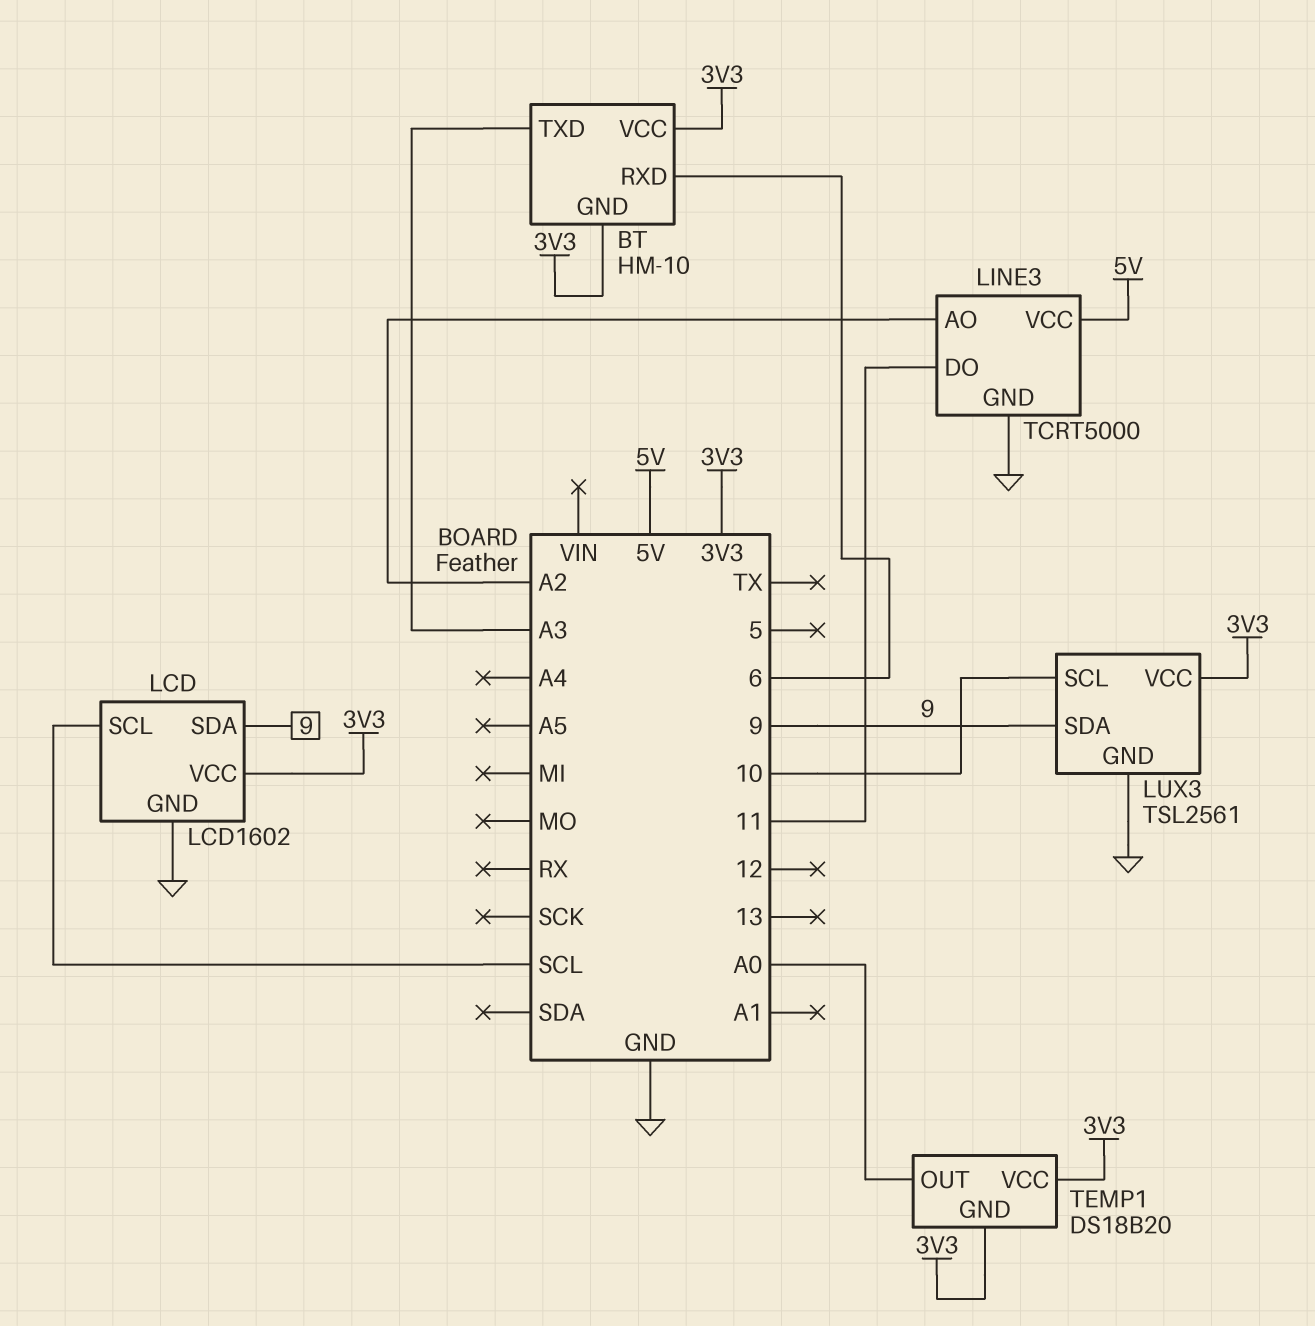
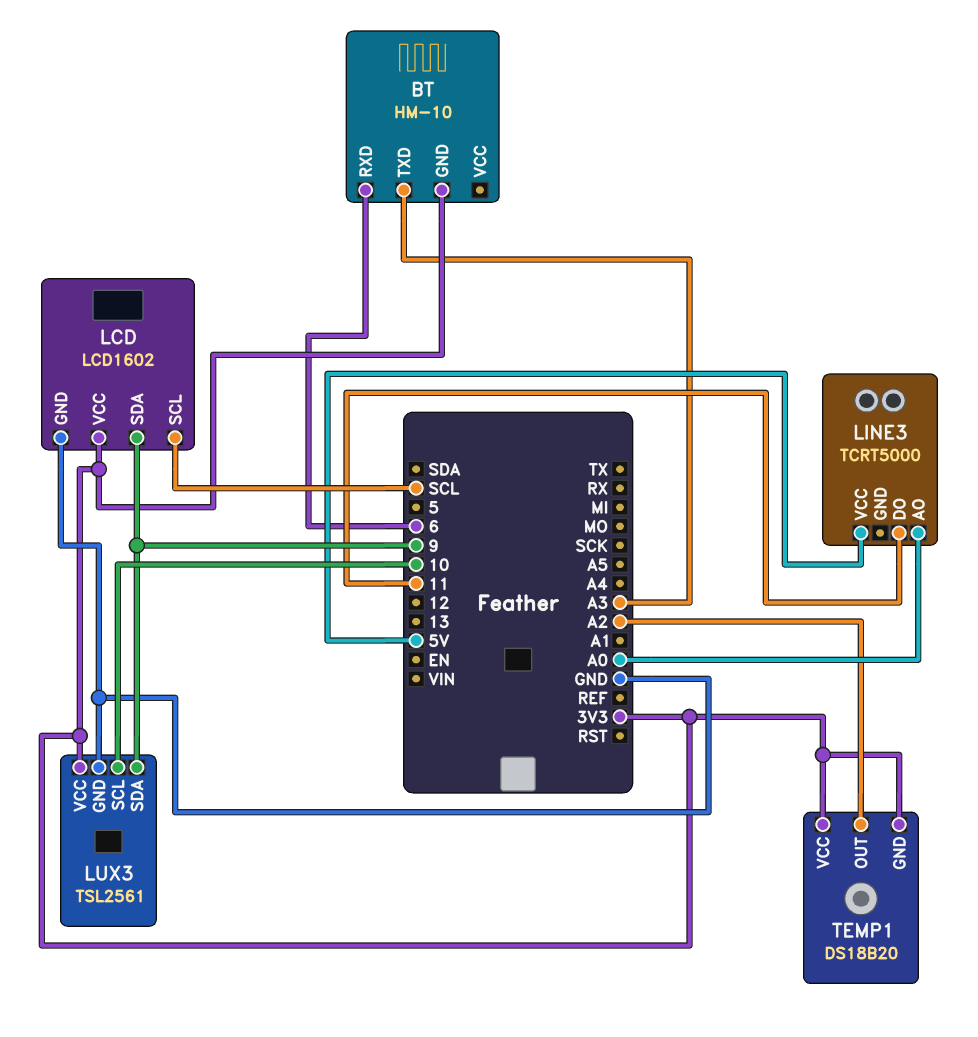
BT pin VCC: 3V3 -> none
LINE3 pin AO: A2 -> A0
LINE3 pin GND: GND -> none
TEMP1 pin OUT: A0 -> A2

